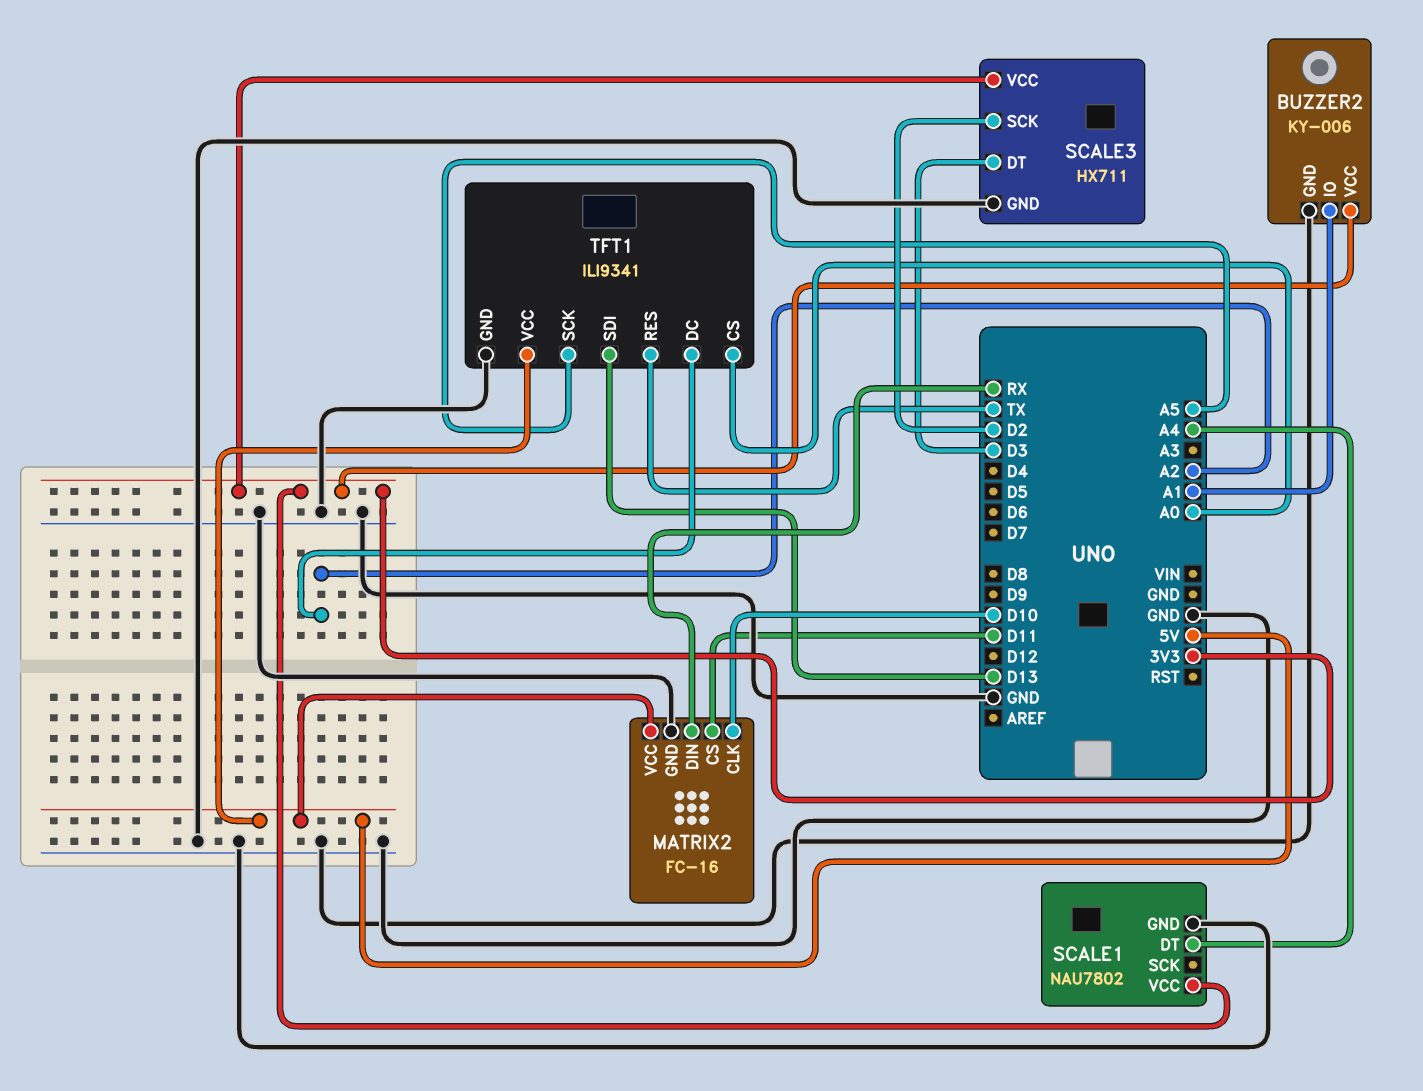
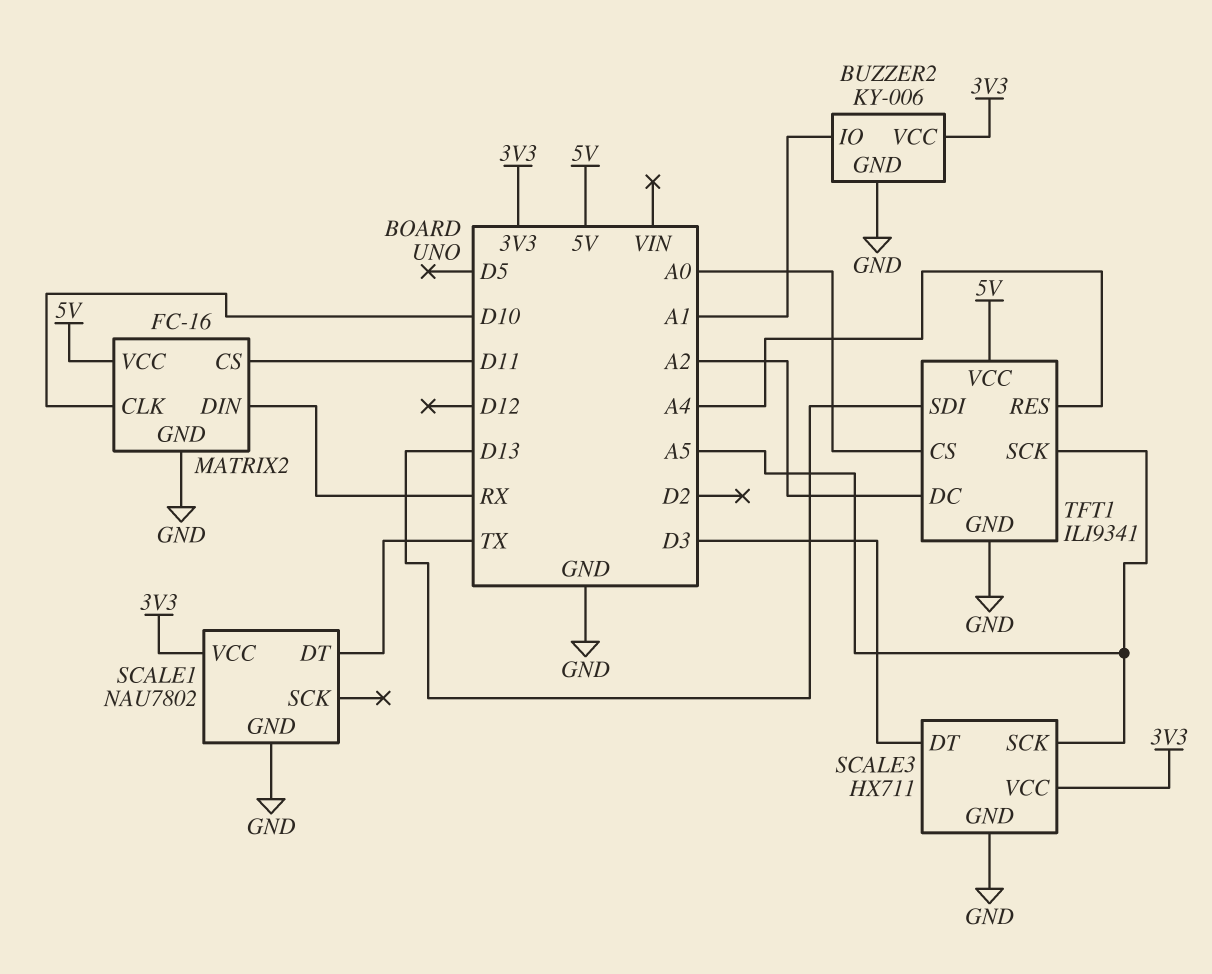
SCALE1 pin DT: A4 -> TX
SCALE3 pin SCK: D2 -> A5
TFT1 pin RES: TX -> A4

